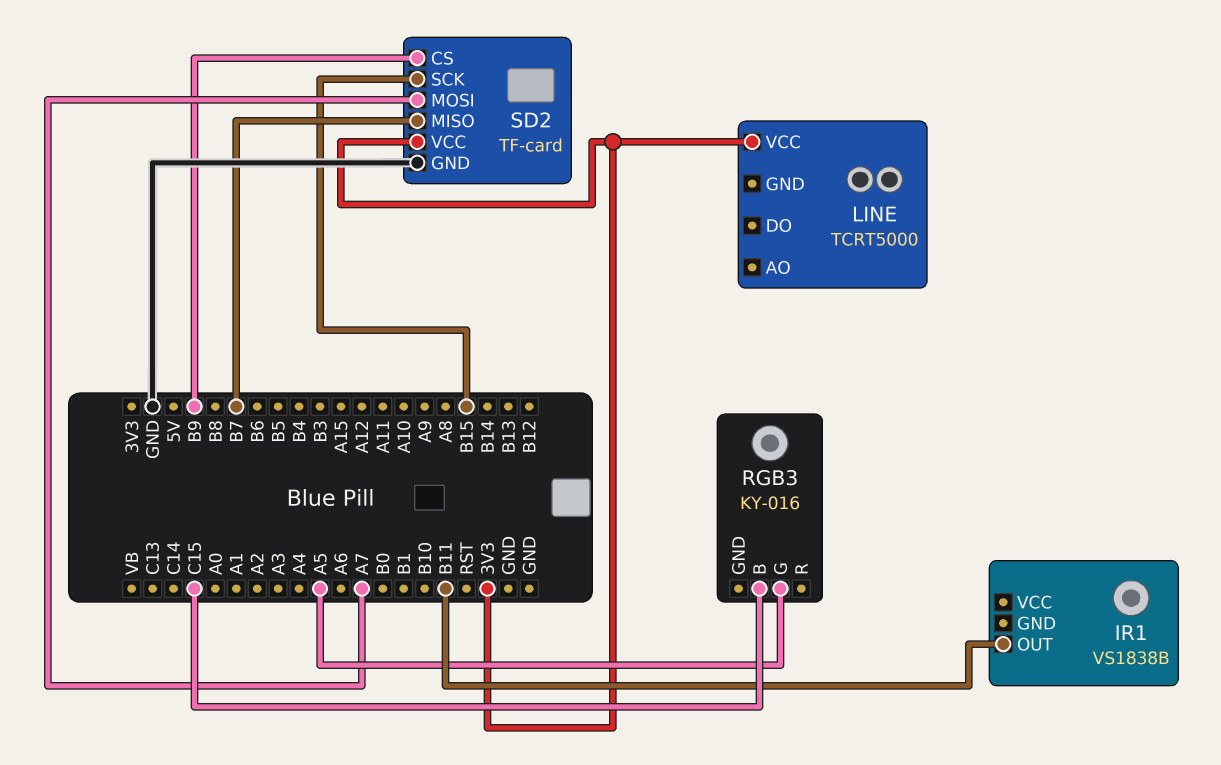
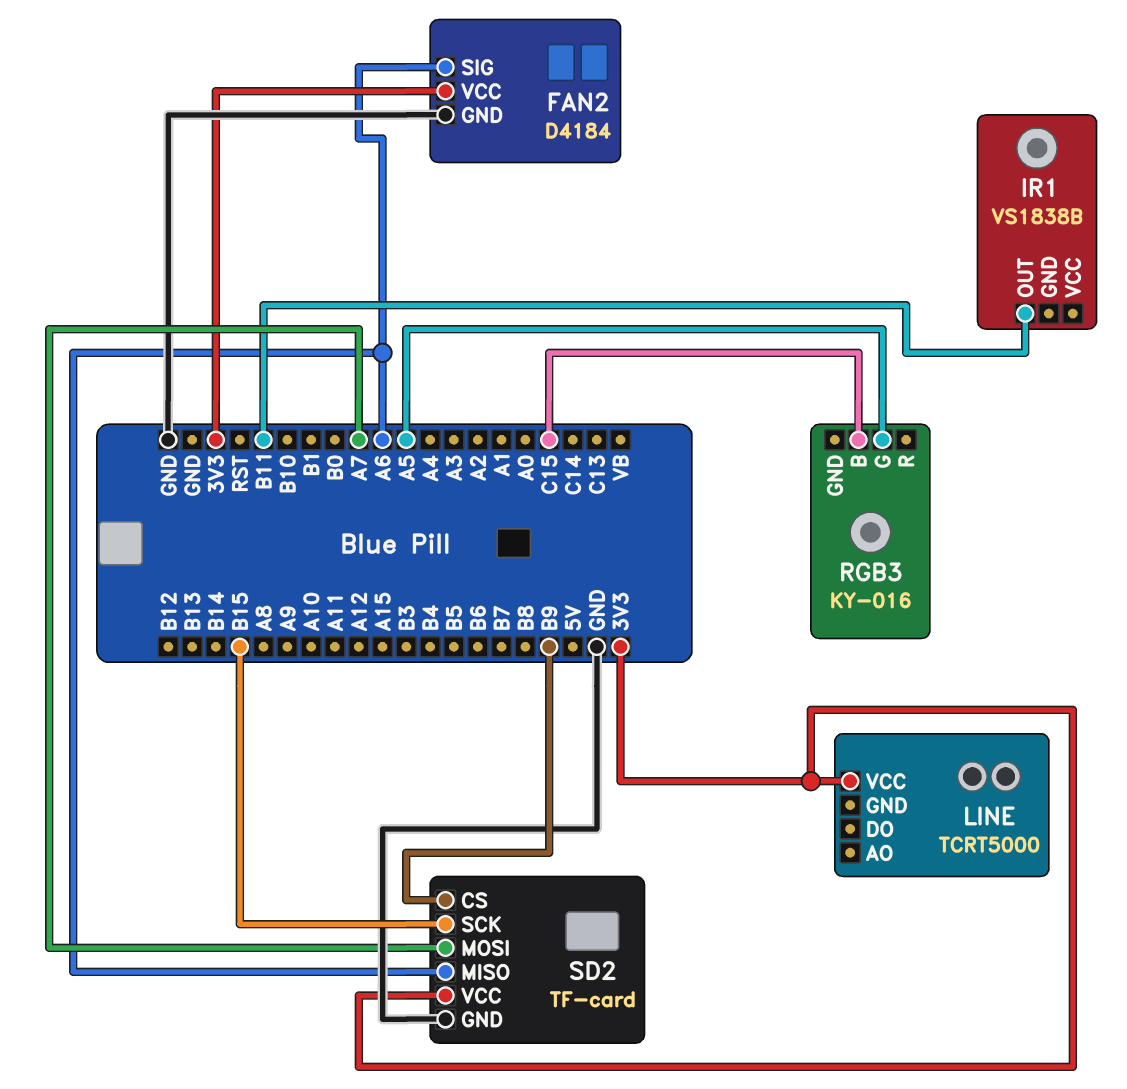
FAN2: none -> D4184
FAN2 pin GND: none -> GND
FAN2 pin SIG: none -> A6
FAN2 pin VCC: none -> 3V3
SD2 pin MISO: B7 -> A6

